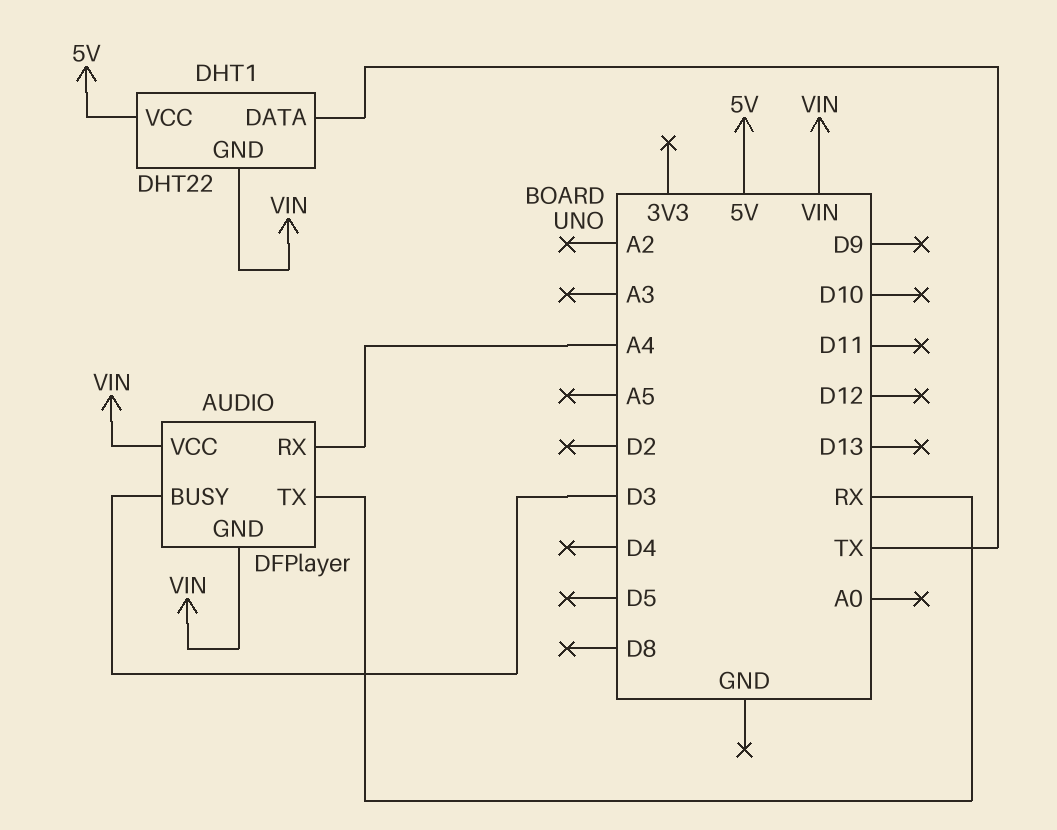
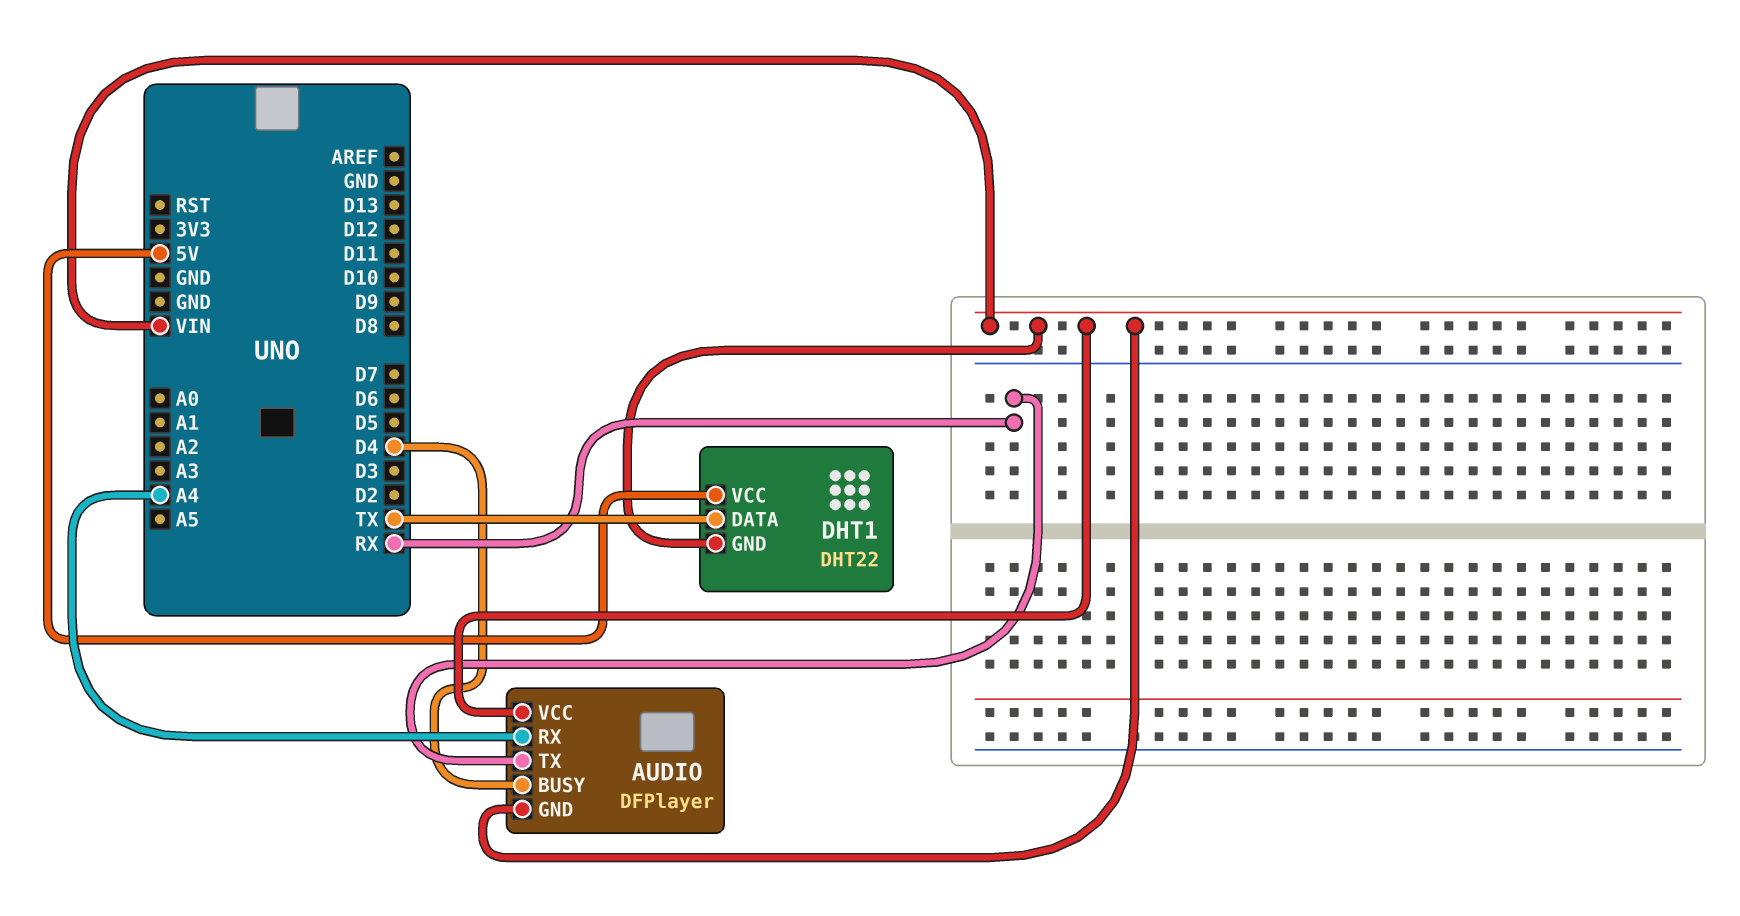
AUDIO pin BUSY: D3 -> D4

